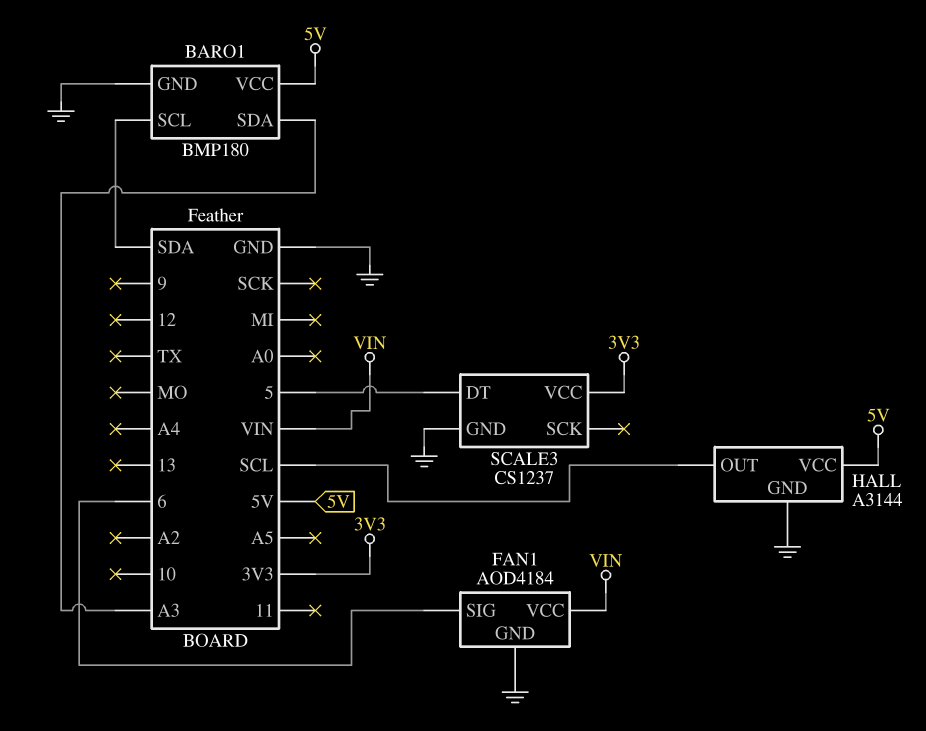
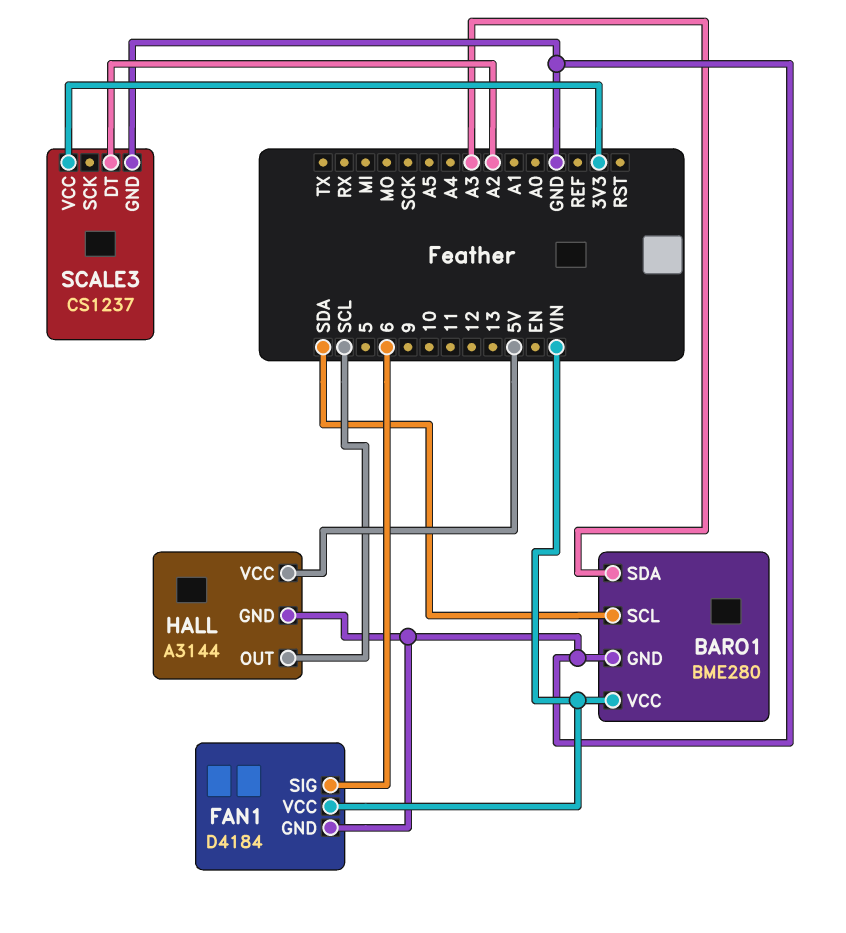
BARO1: BMP180 -> BME280
BARO1 pin VCC: 5V -> VIN
FAN1: AOD4184 -> D4184
SCALE3 pin DT: 5 -> A2

